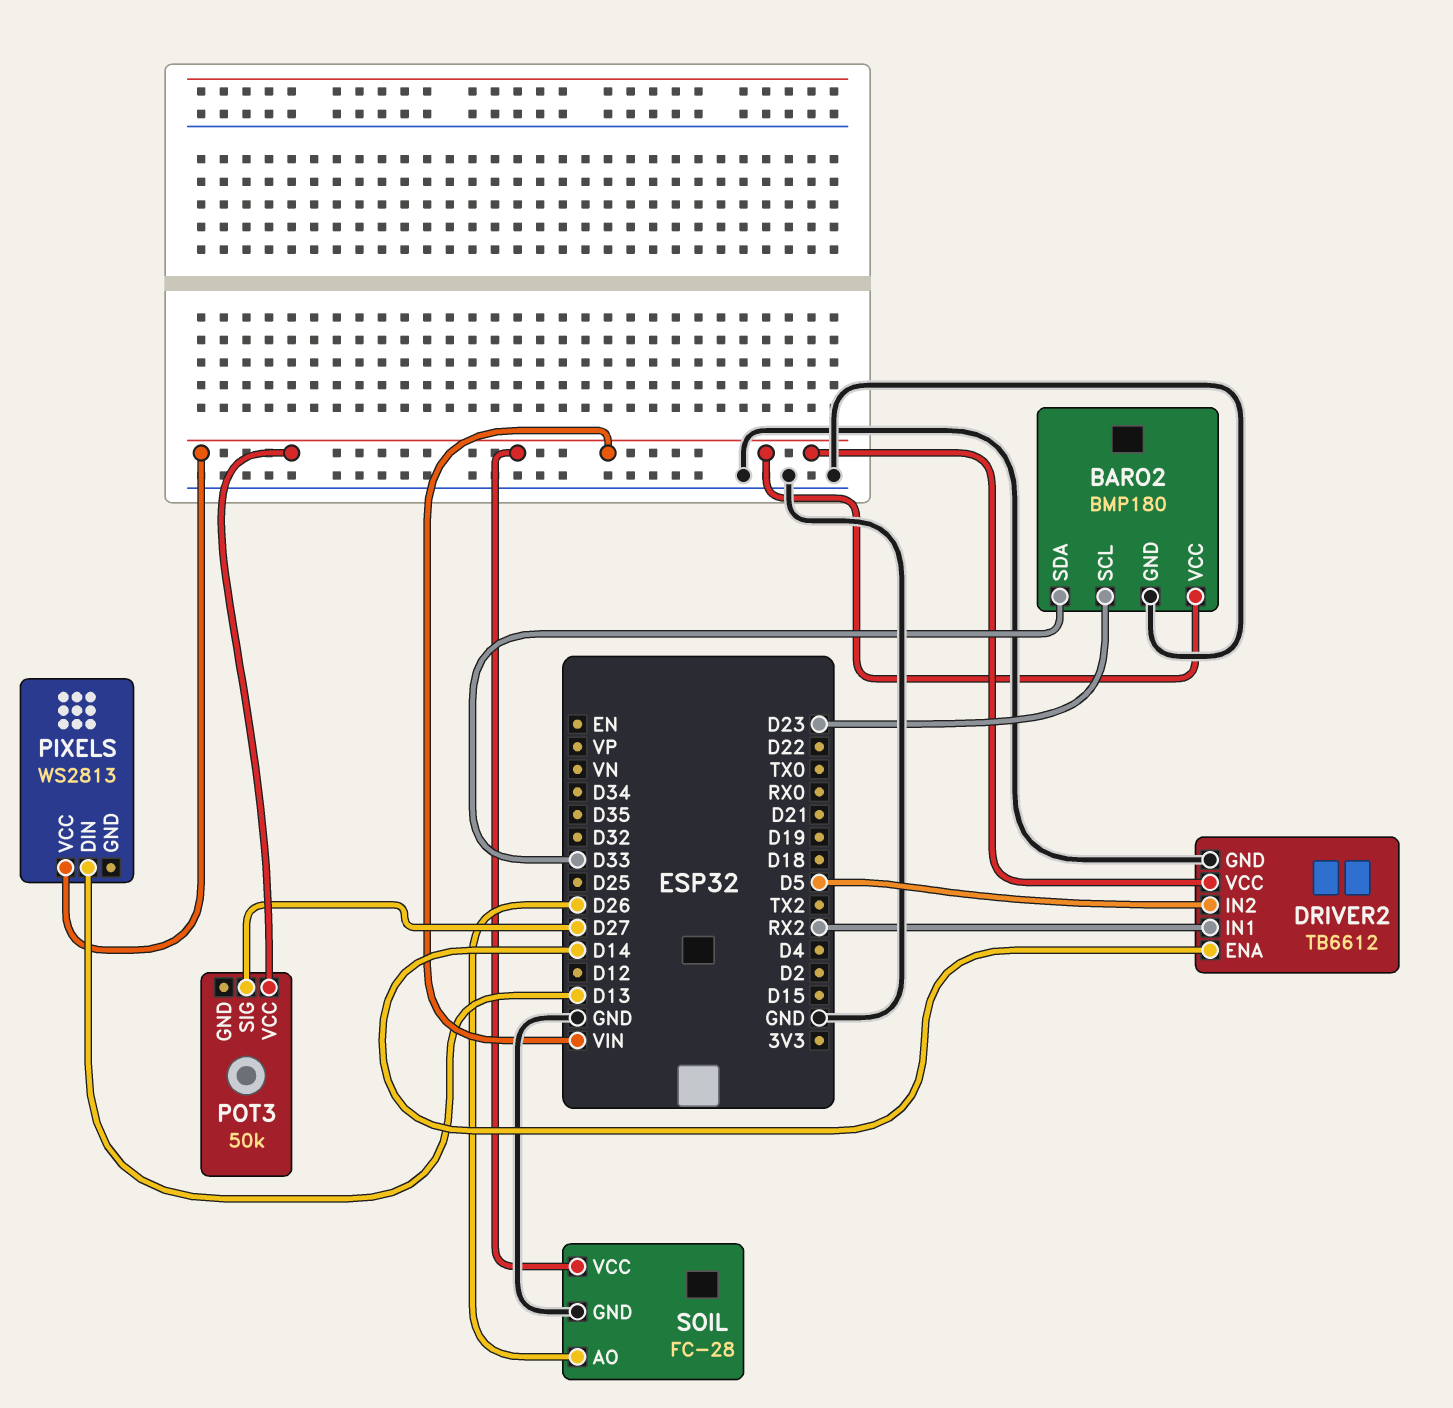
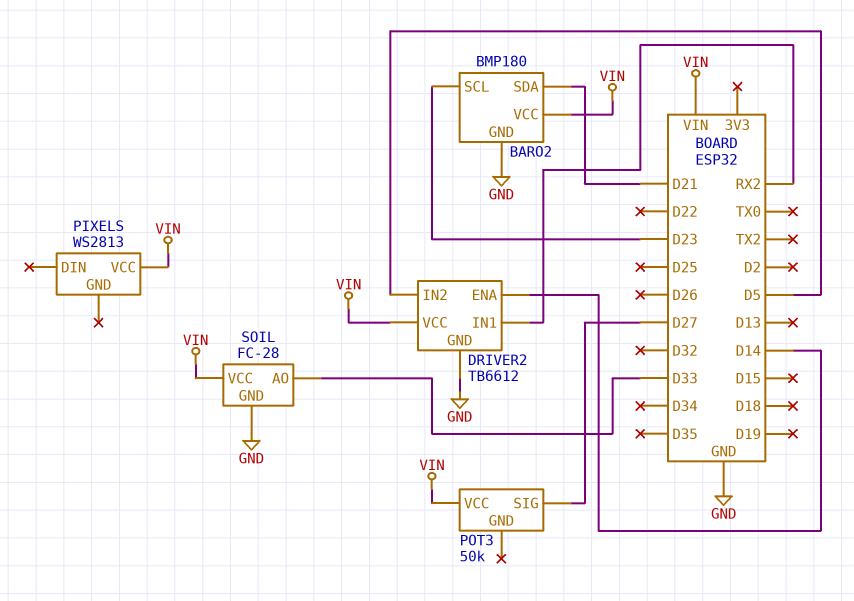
BARO2 pin SDA: D33 -> D21
PIXELS pin DIN: D13 -> none
SOIL pin AO: D26 -> D33

